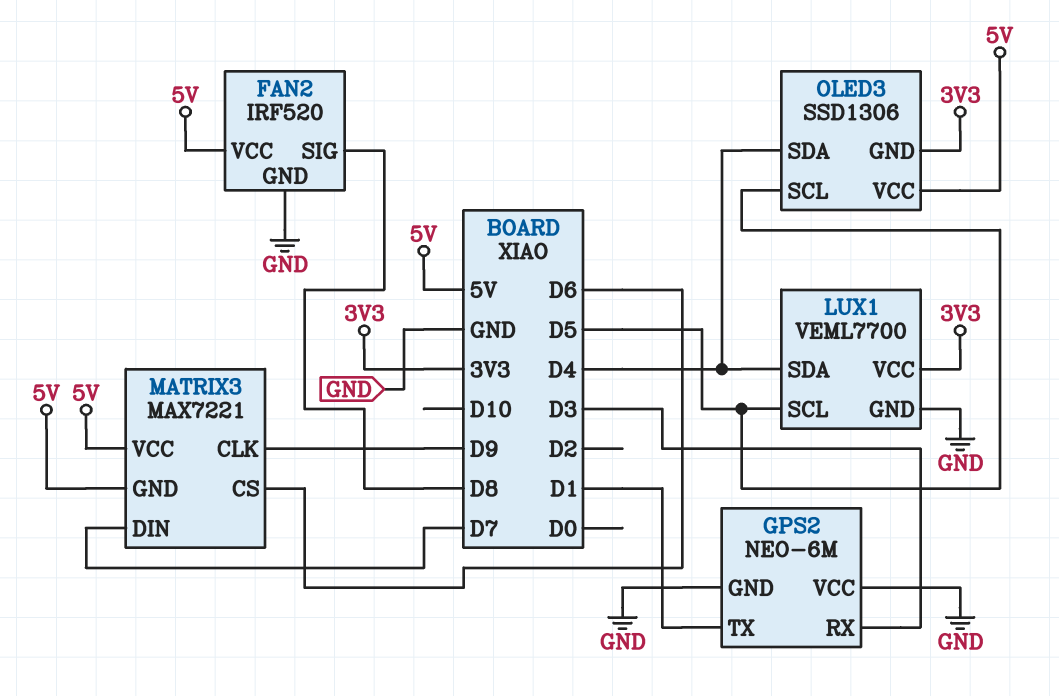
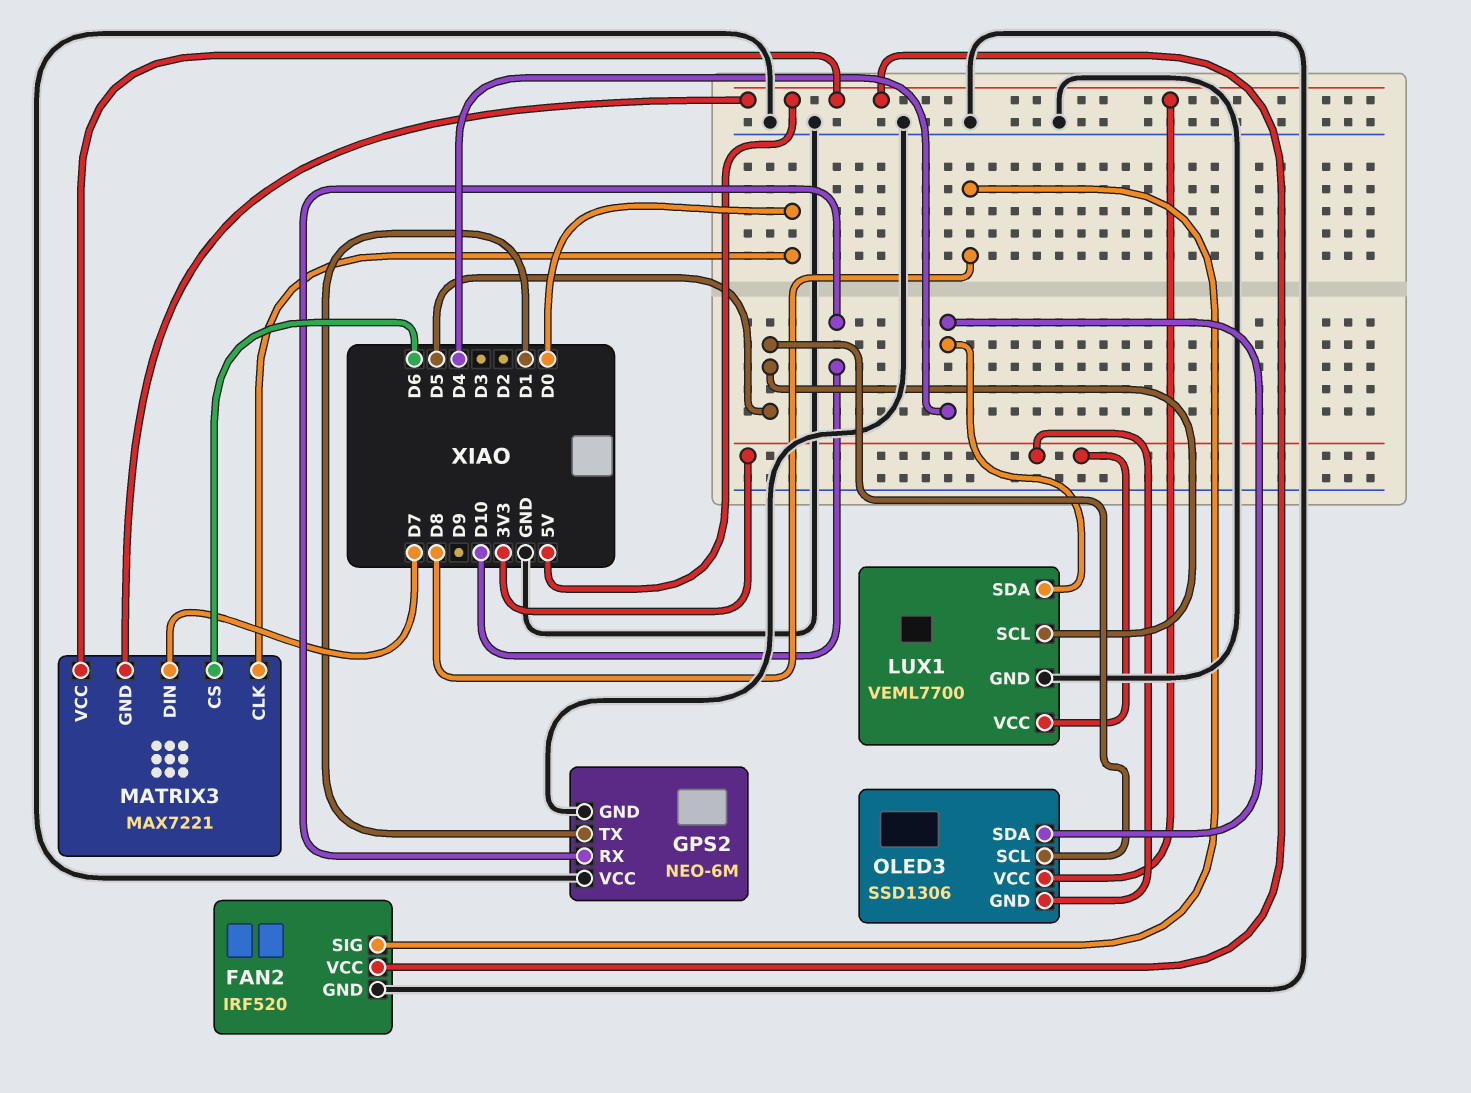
GPS2 pin RX: D3 -> D10
MATRIX3 pin CLK: D9 -> D0

